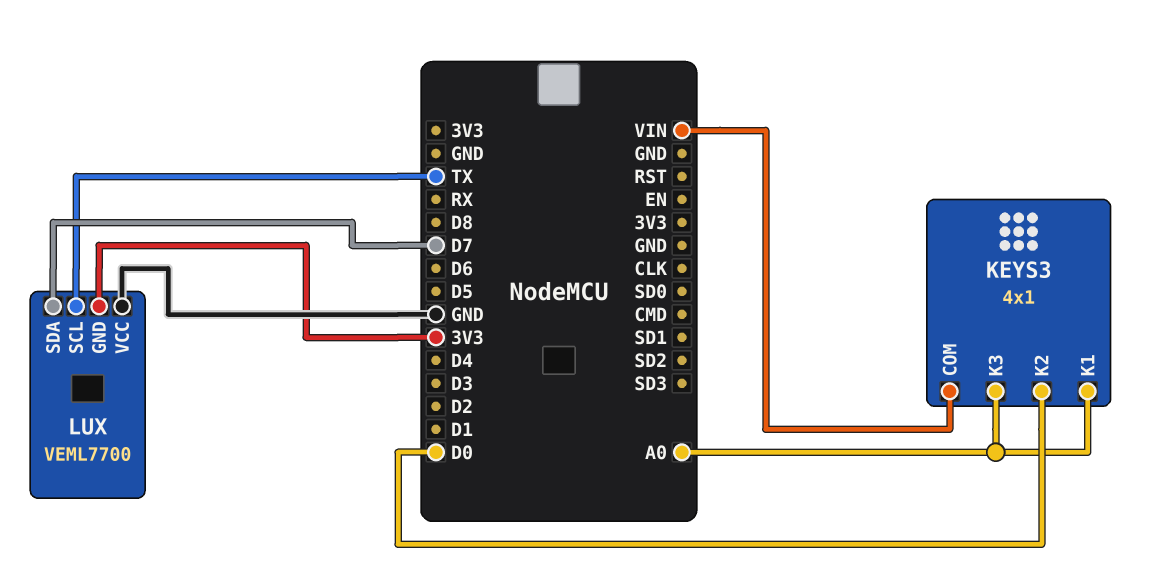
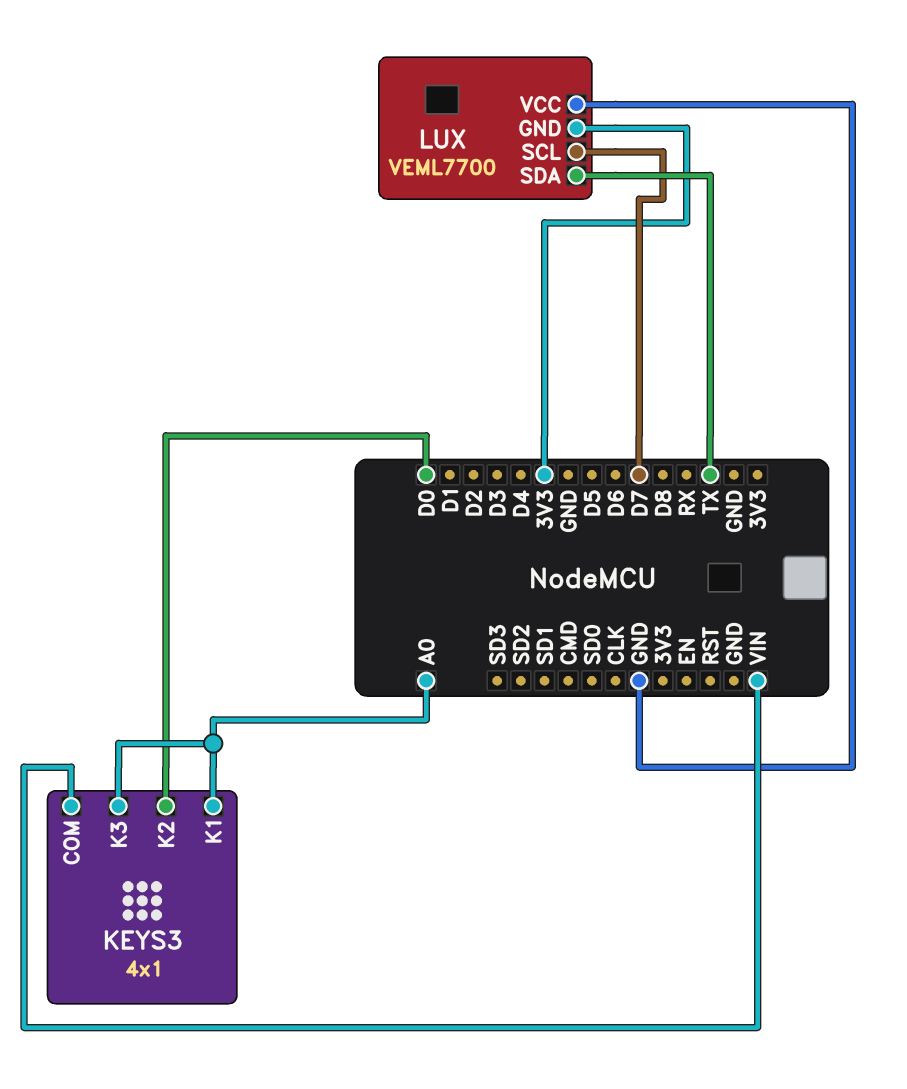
LUX pin SCL: TX -> D7
LUX pin SDA: D7 -> TX

